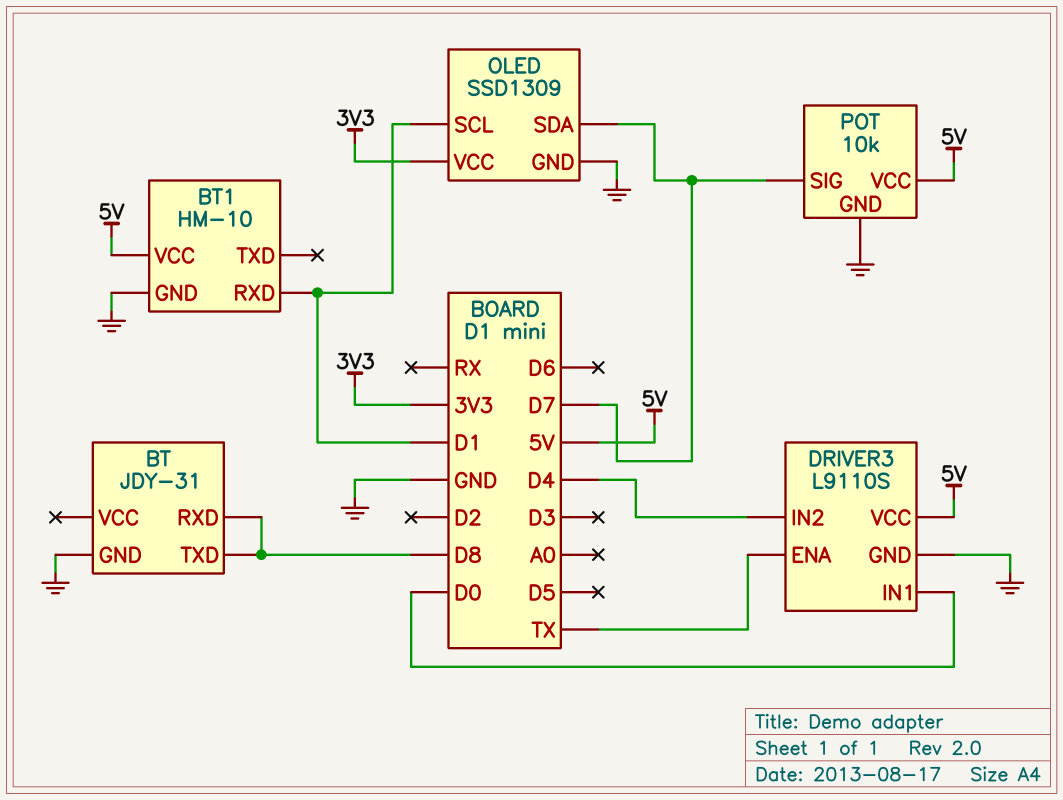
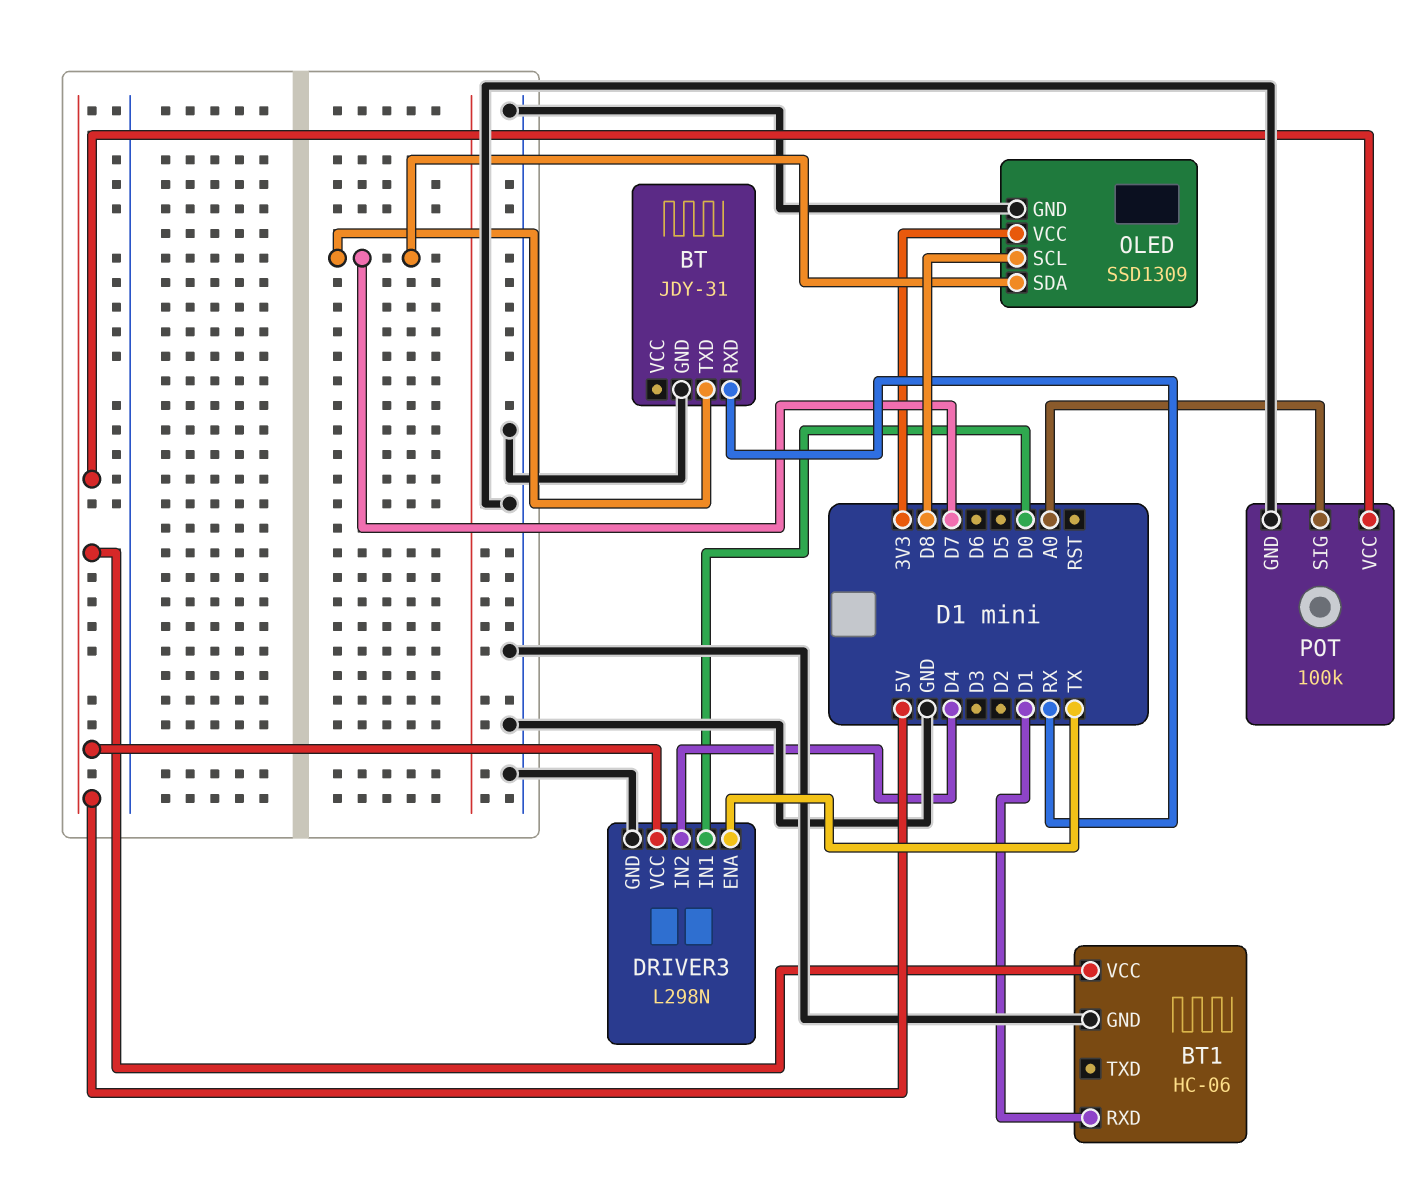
BT pin RXD: D8 -> RX
BT pin TXD: D8 -> D7
BT1: HM-10 -> HC-06
DRIVER3: L9110S -> L298N
OLED pin SCL: D1 -> D8
POT: 10k -> 100k
POT pin SIG: D7 -> A0

